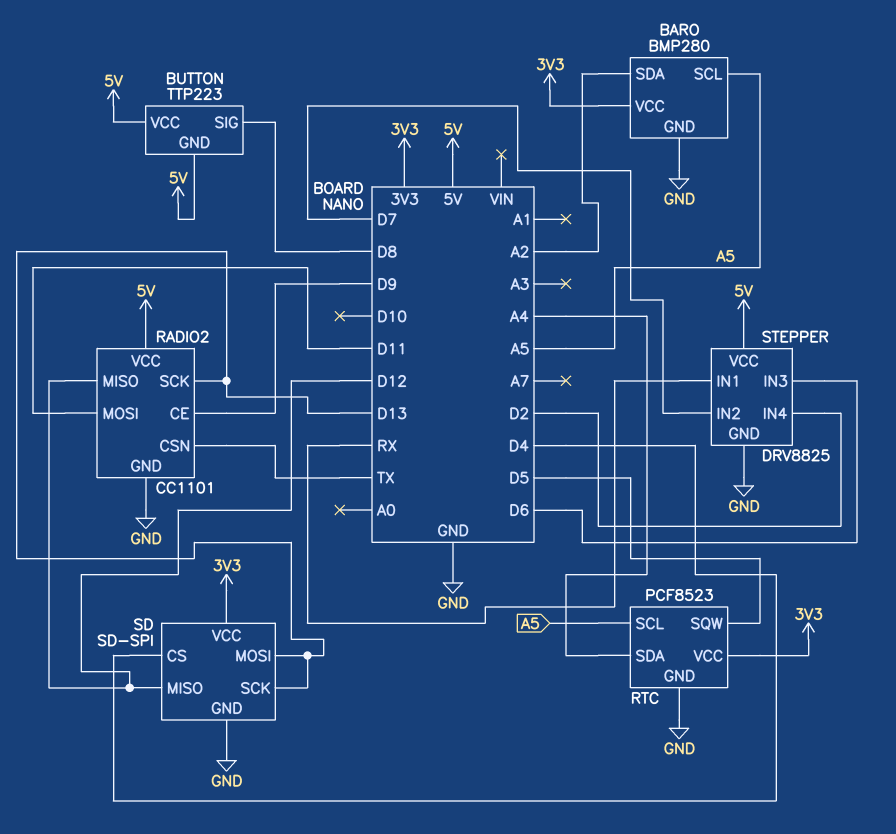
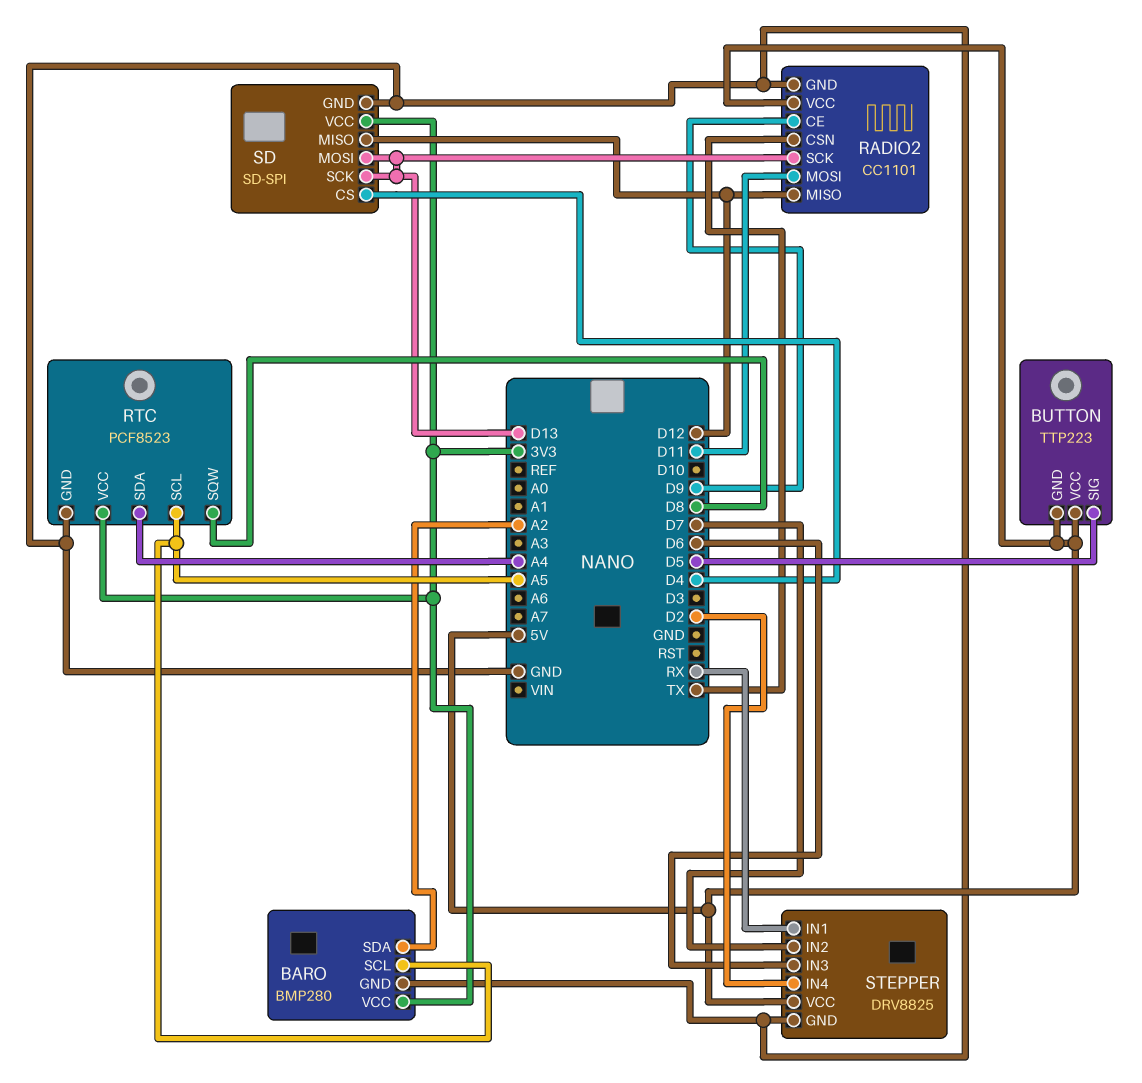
BUTTON pin SIG: D8 -> D5
RTC pin SQW: D5 -> D8

